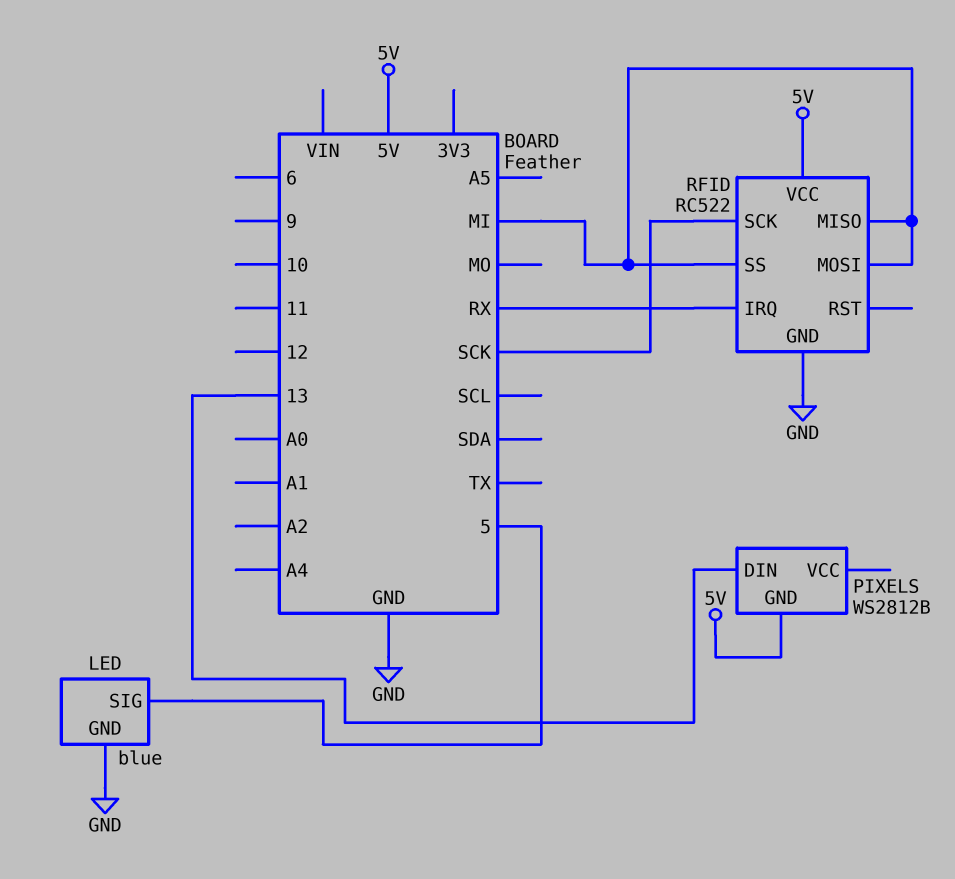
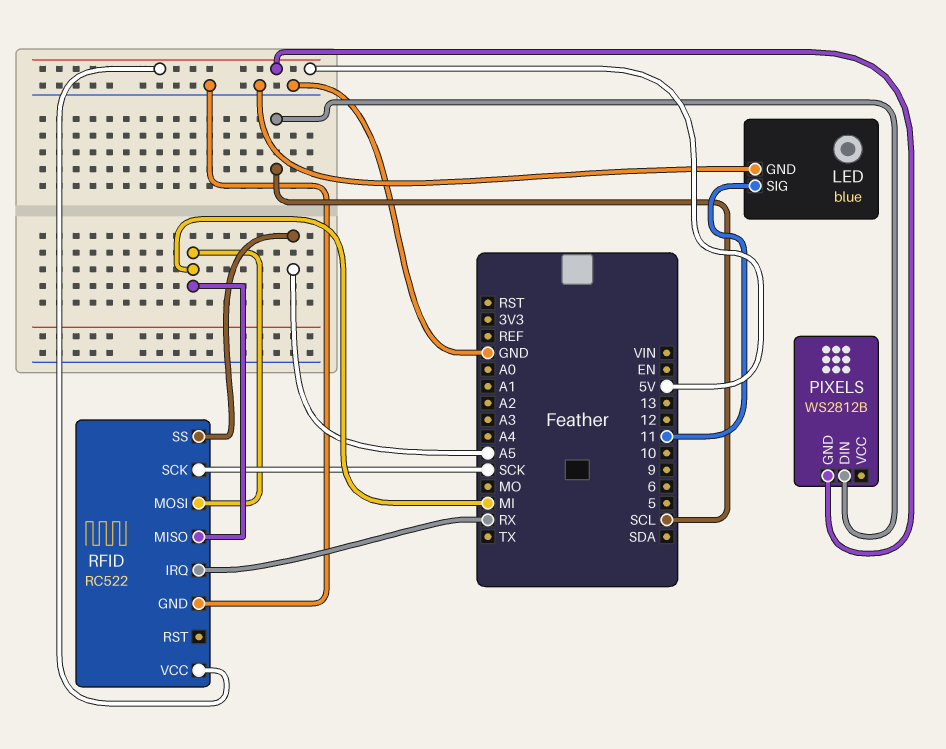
LED pin SIG: 5 -> 11
PIXELS pin DIN: 13 -> SCL
RFID pin SS: MI -> A5

